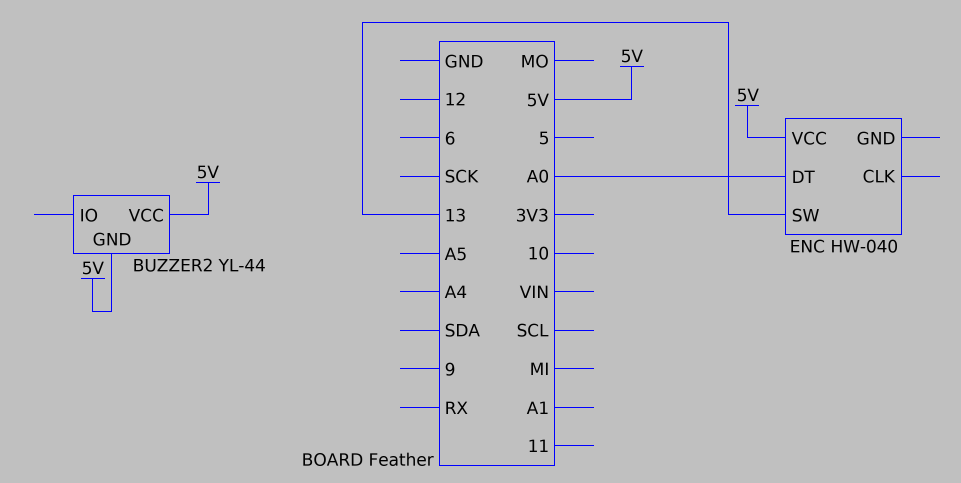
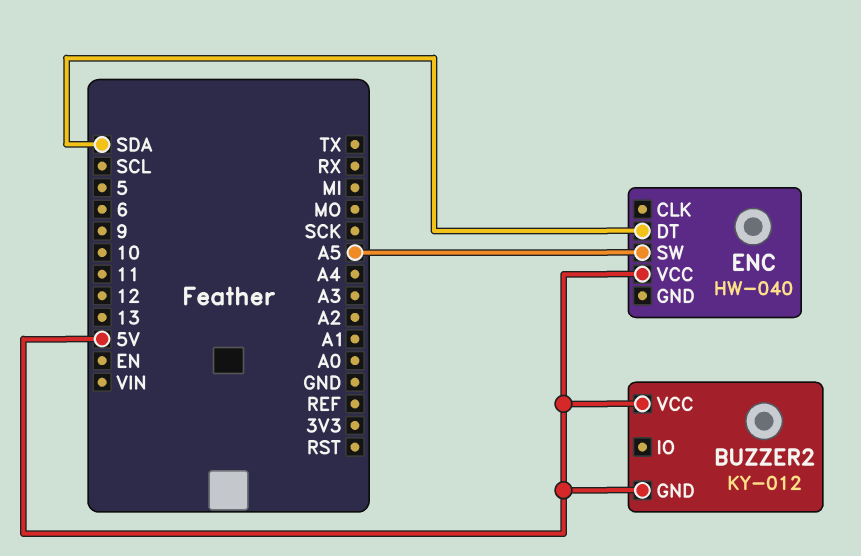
BUZZER2: YL-44 -> KY-012
ENC pin DT: A0 -> SDA
ENC pin SW: 13 -> A5

